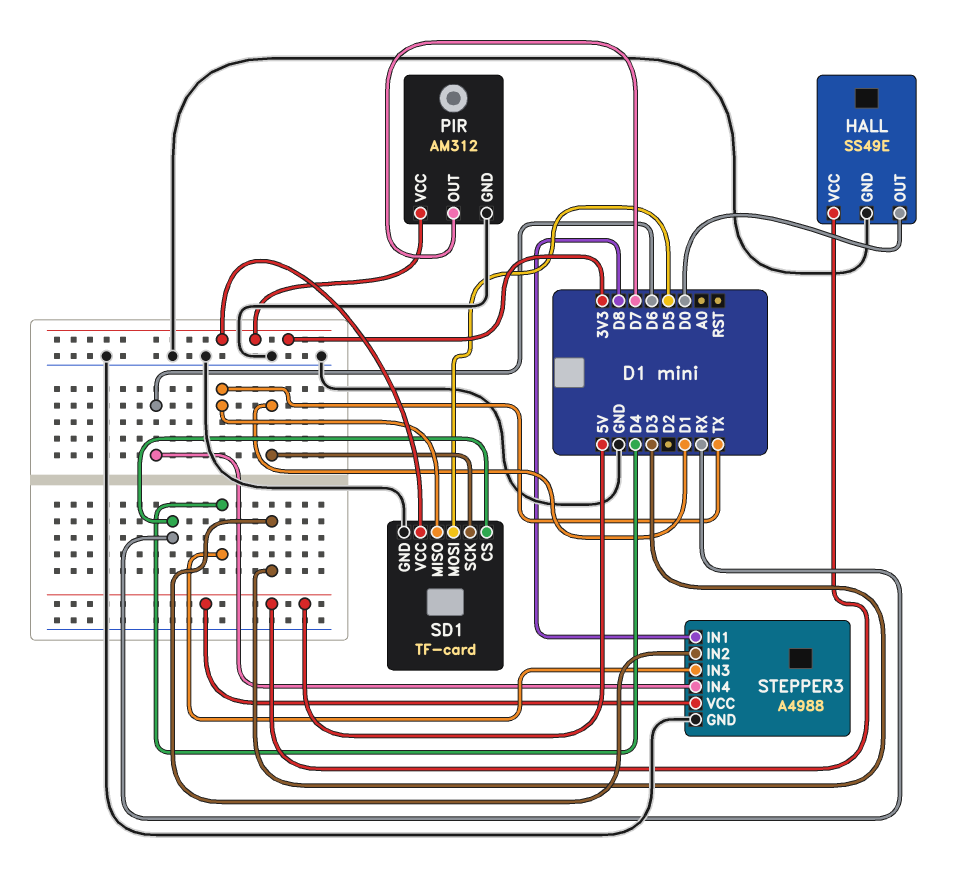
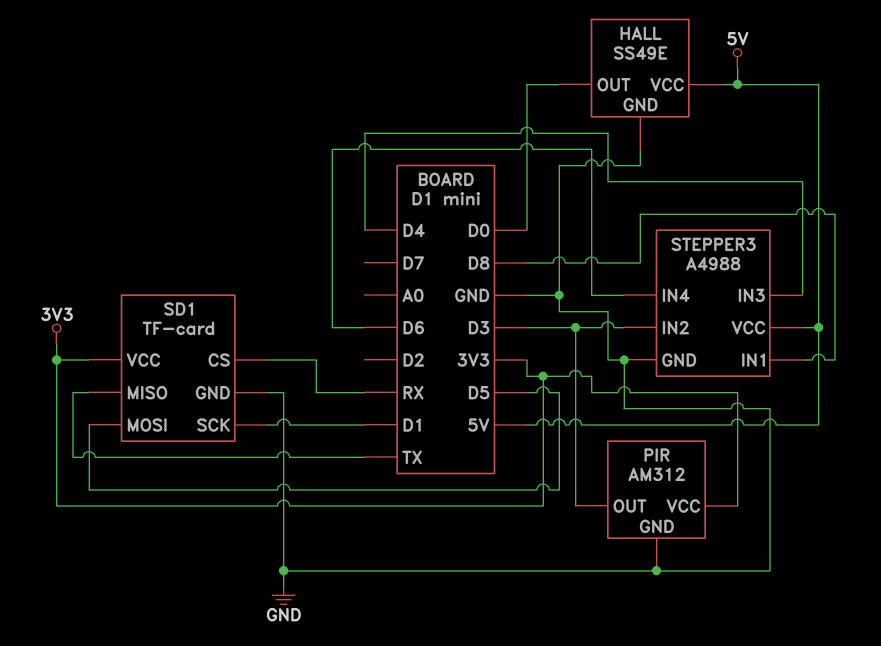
PIR pin OUT: D7 -> D3

